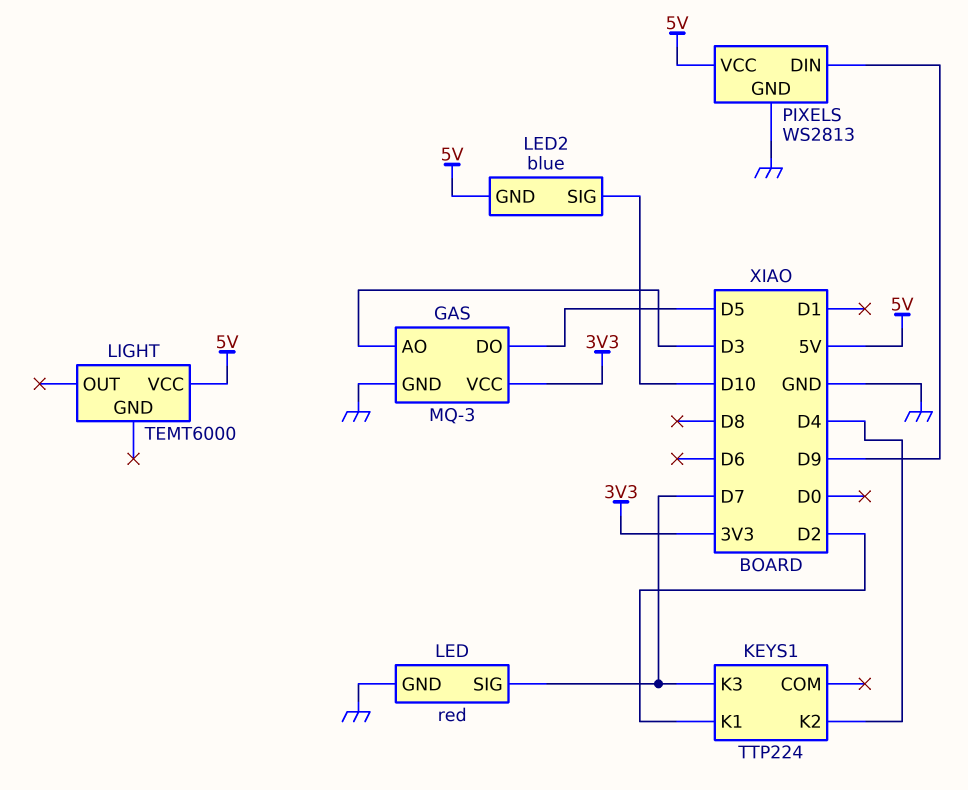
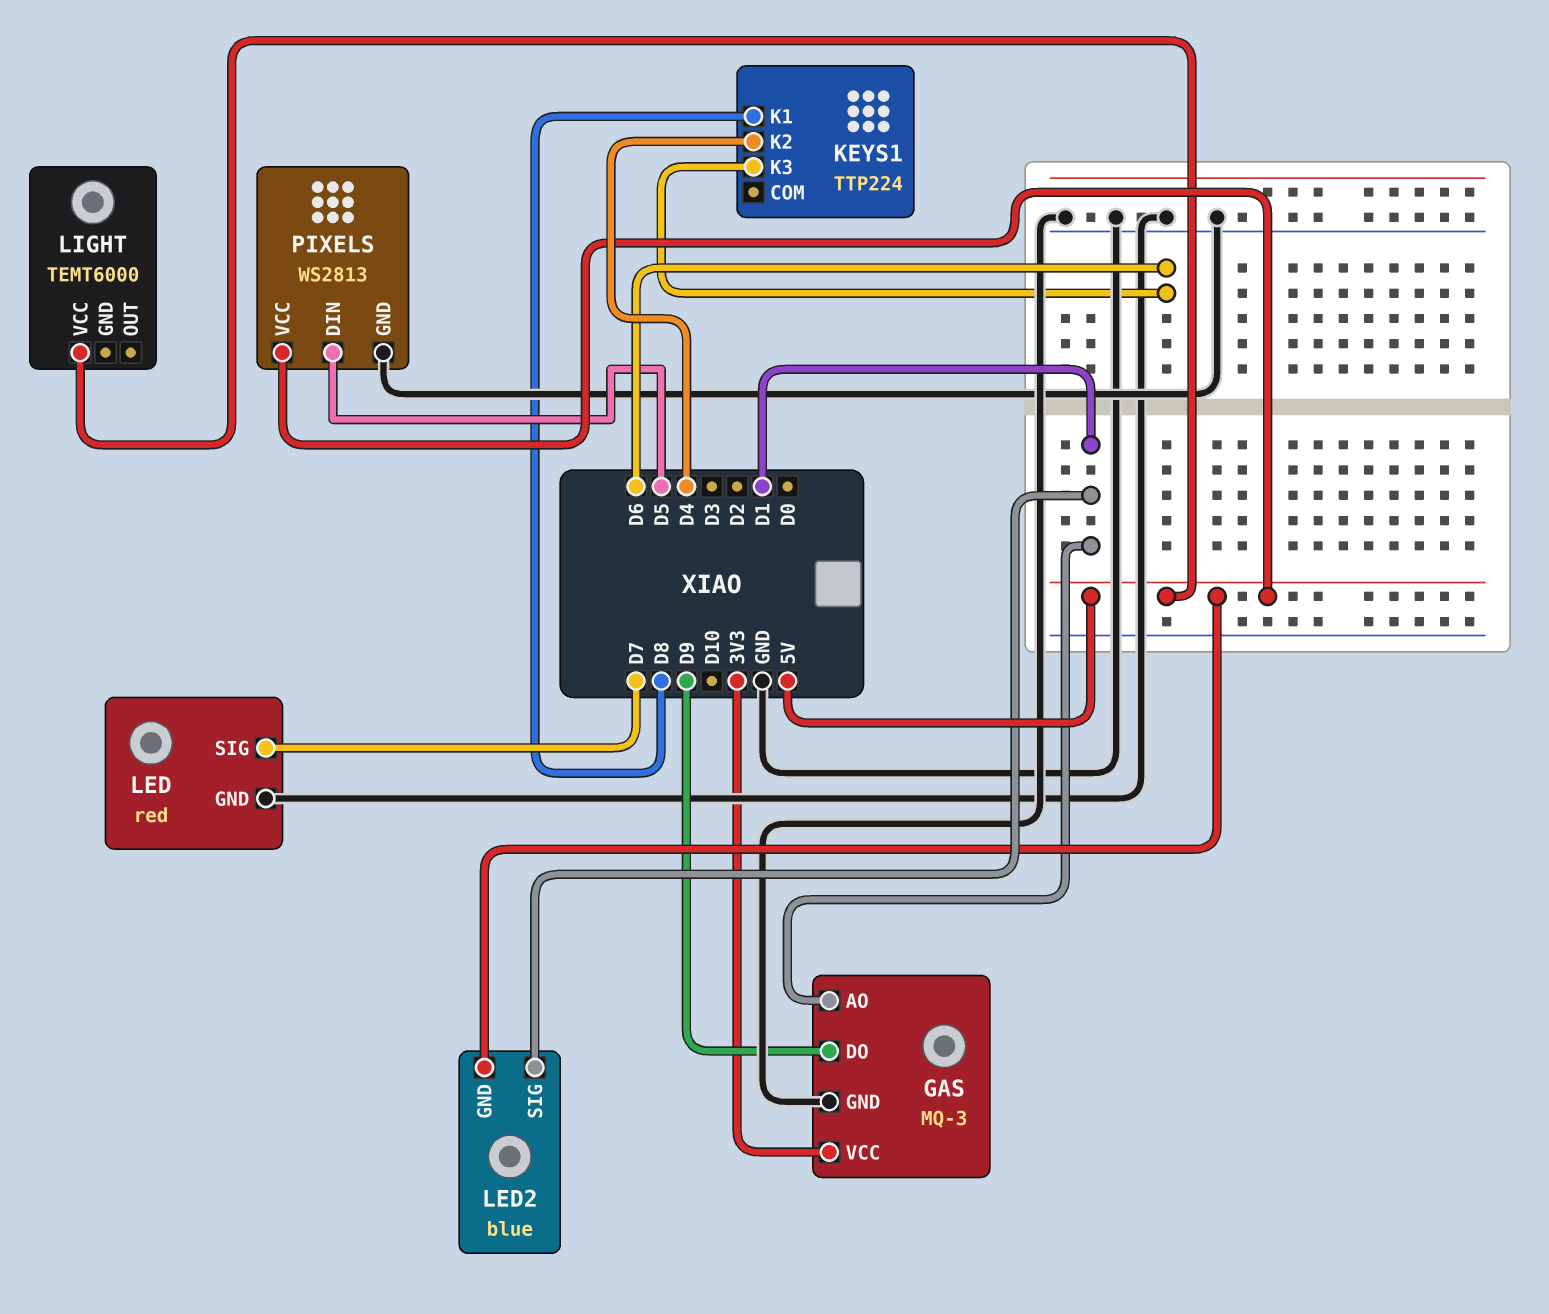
GAS pin AO: D3 -> D1
GAS pin DO: D5 -> D9
KEYS1 pin K1: D2 -> D8
KEYS1 pin K3: D7 -> D6
LED2 pin SIG: D10 -> D1
PIXELS pin DIN: D9 -> D5

